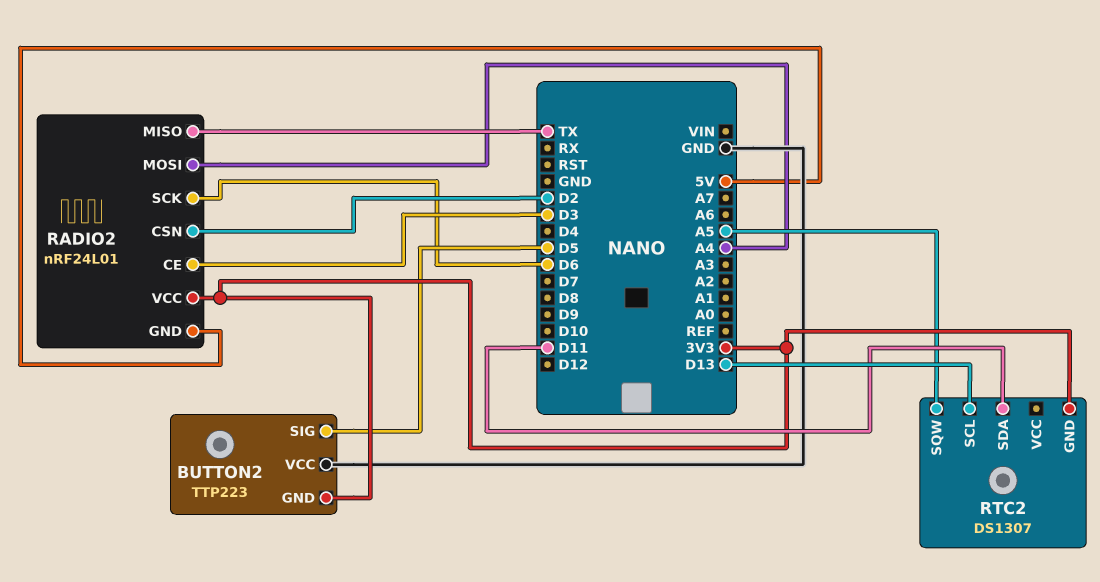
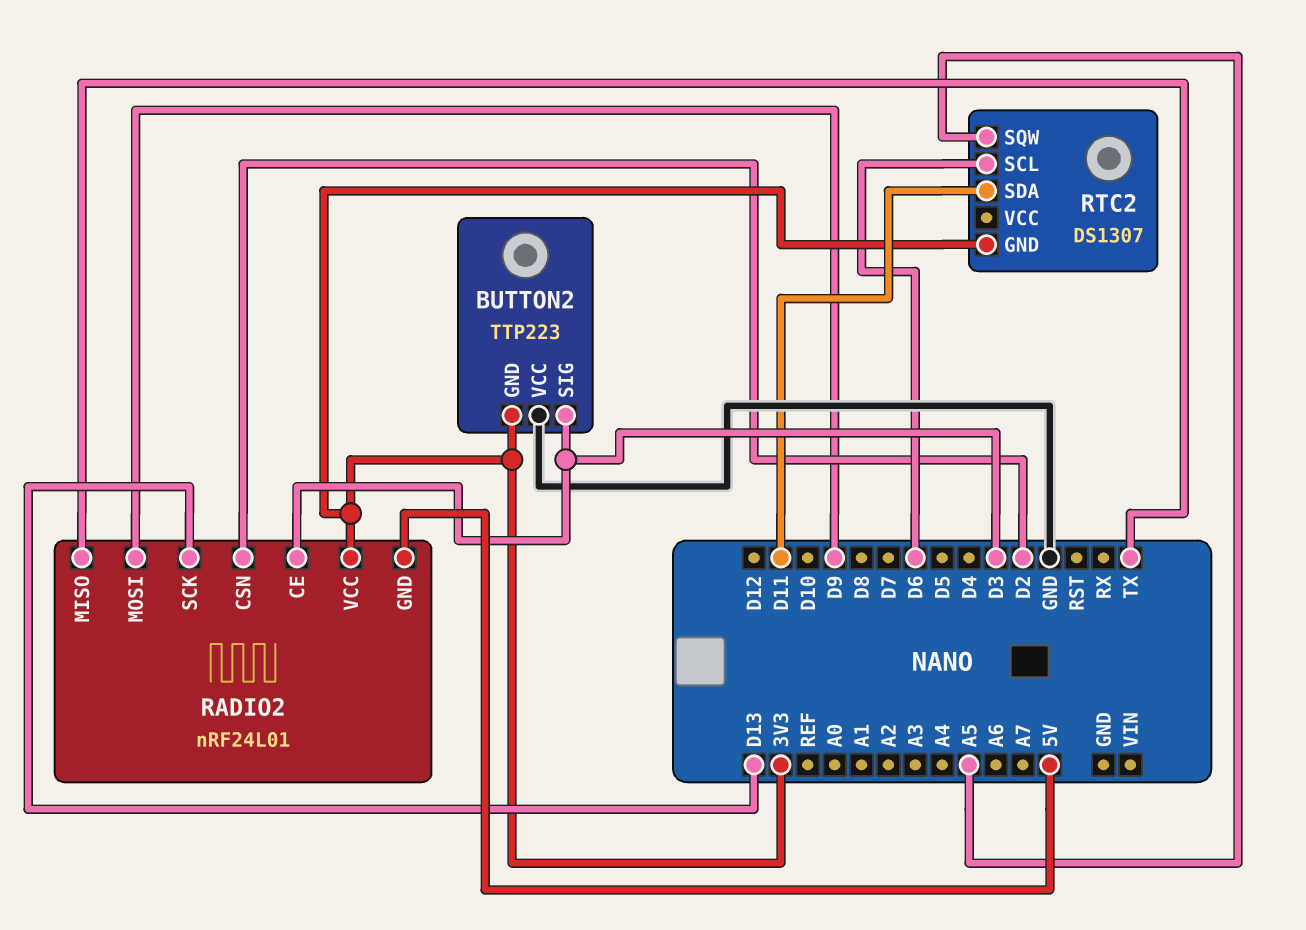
BUTTON2 pin SIG: D5 -> D3
RADIO2 pin MOSI: A4 -> D9
RADIO2 pin SCK: D6 -> D13
RTC2 pin SCL: D13 -> D6

